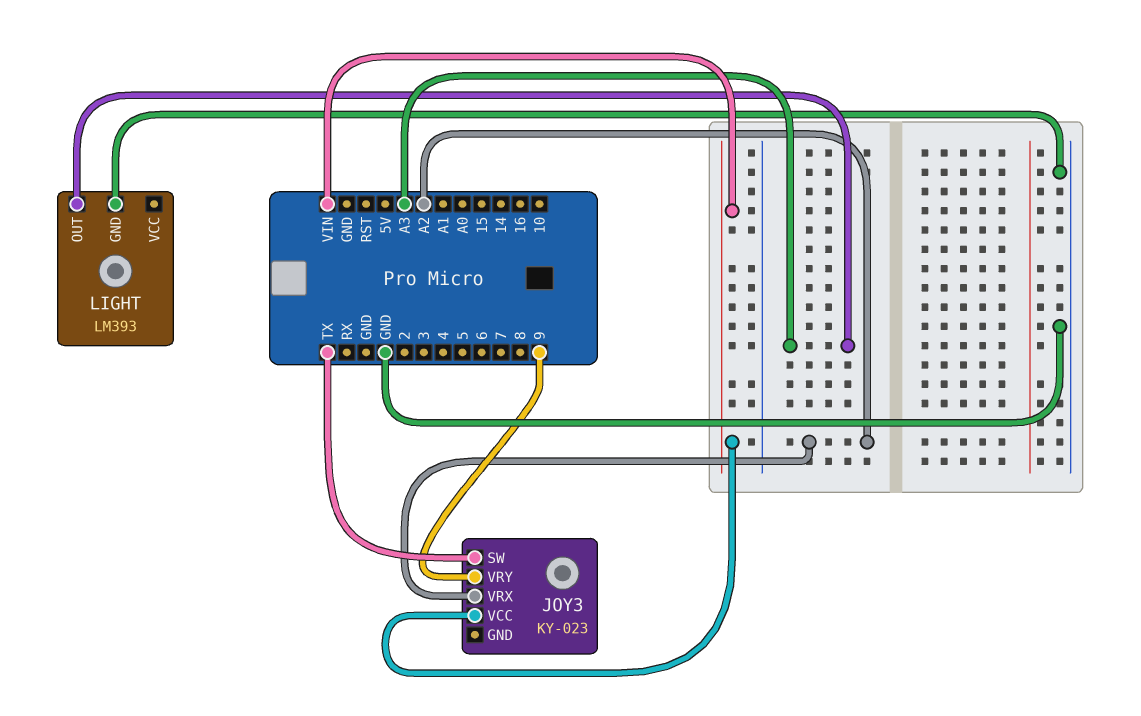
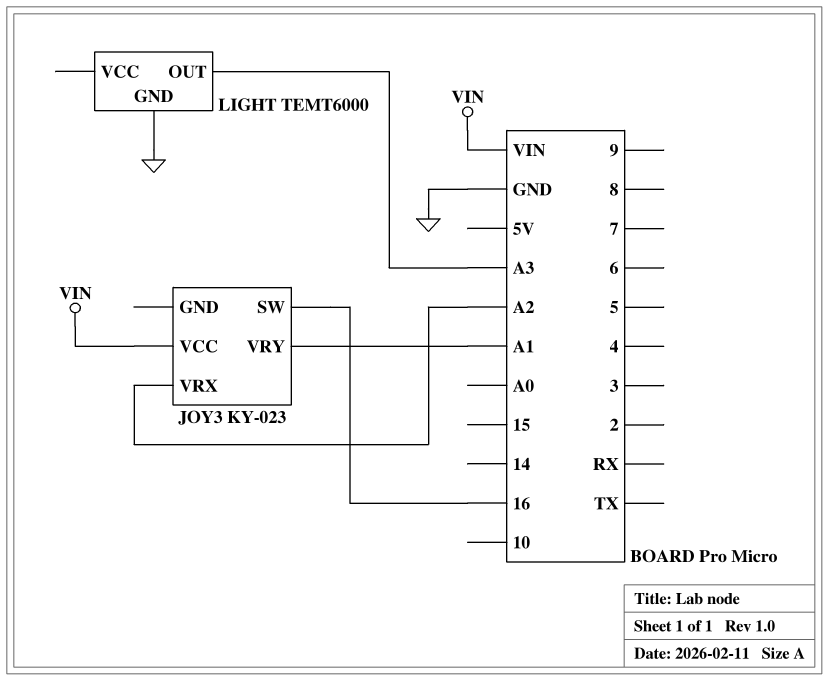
JOY3 pin SW: TX -> 16
JOY3 pin VRY: 9 -> A1
LIGHT: LM393 -> TEMT6000

